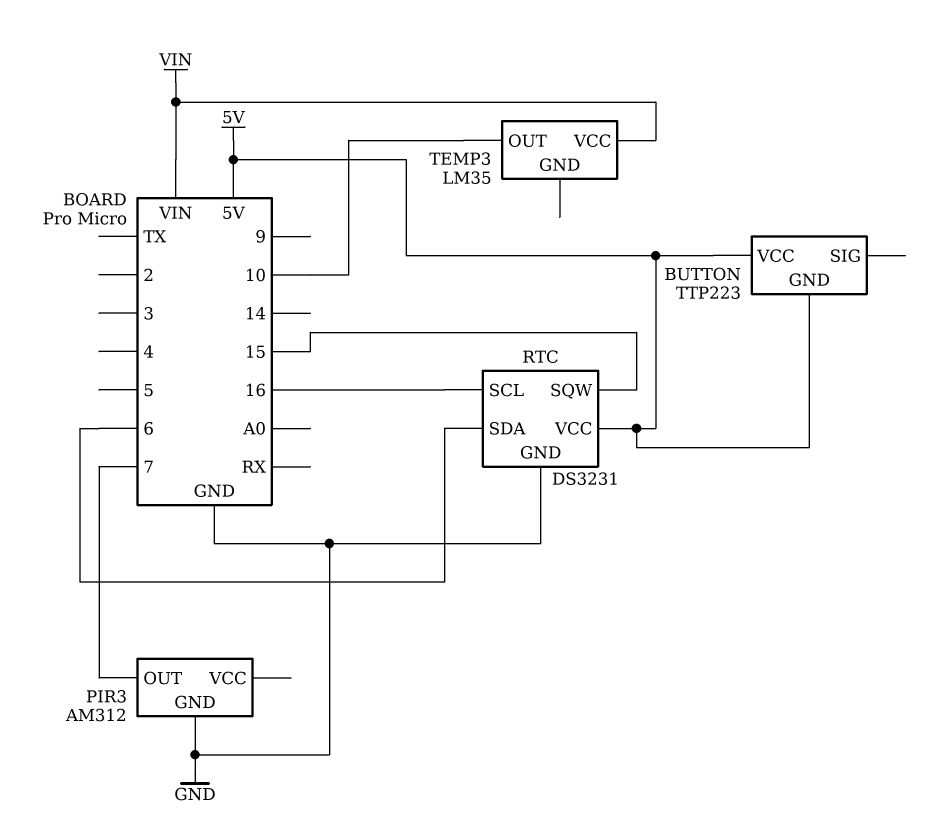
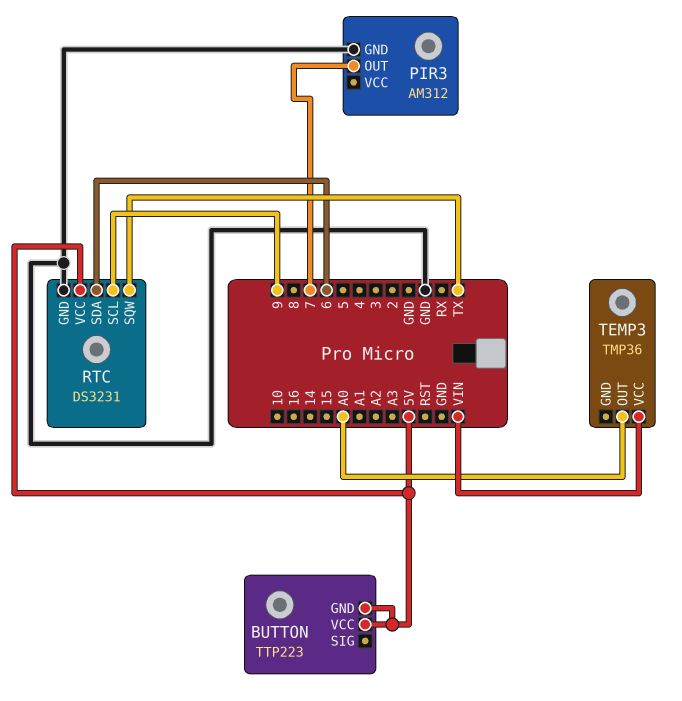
RTC pin SCL: 16 -> 9
RTC pin SQW: 15 -> TX
TEMP3: LM35 -> TMP36
TEMP3 pin OUT: 10 -> A0

